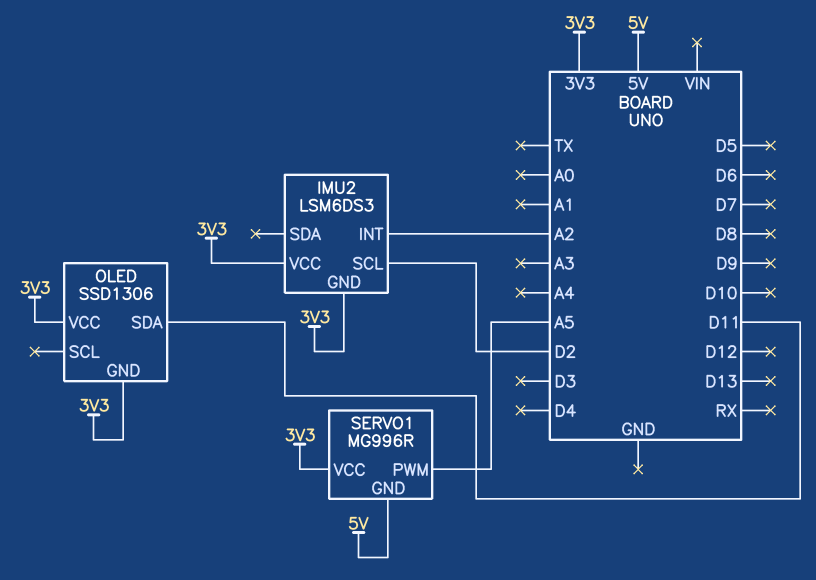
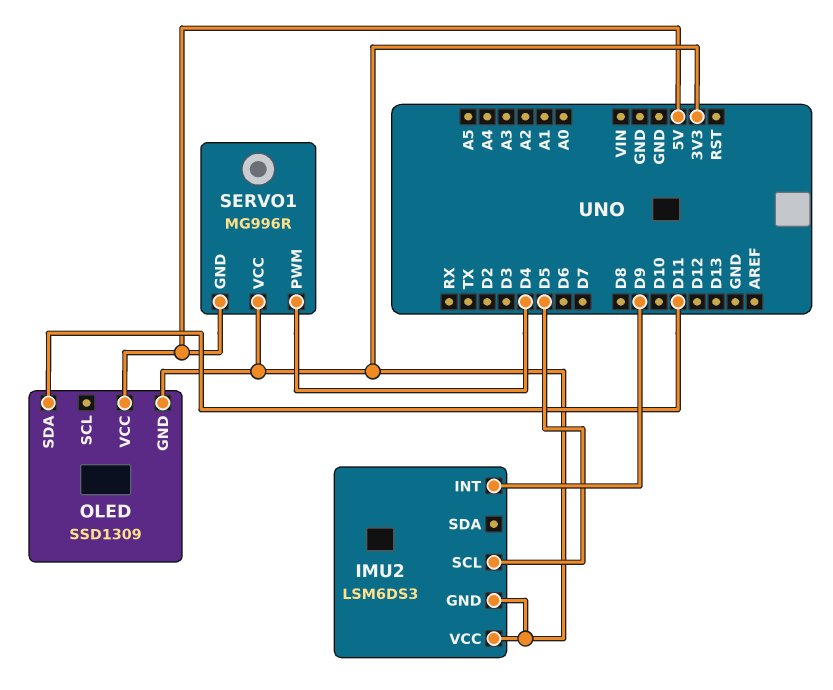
IMU2 pin INT: A2 -> D9
IMU2 pin SCL: D2 -> D5
OLED: SSD1306 -> SSD1309
OLED pin VCC: 3V3 -> 5V
SERVO1 pin PWM: A5 -> D4

